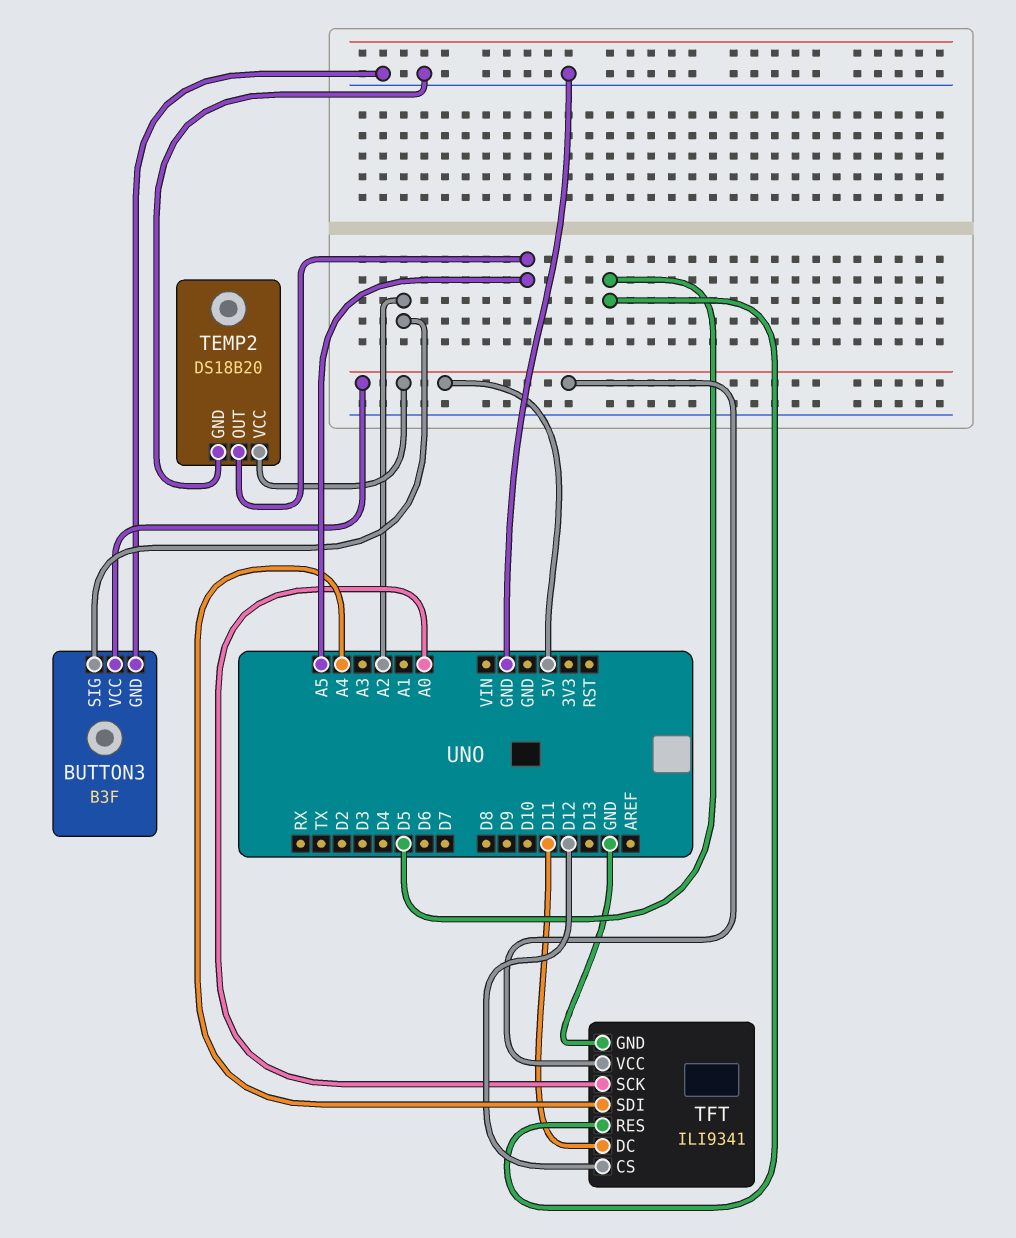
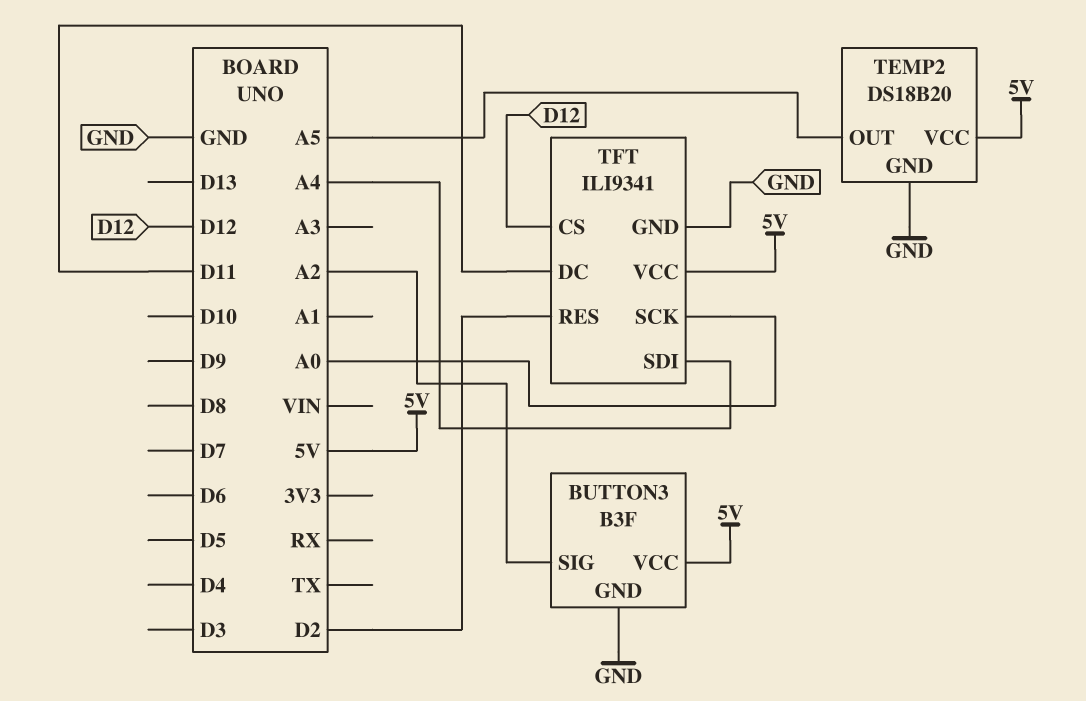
TFT pin RES: D5 -> D2

